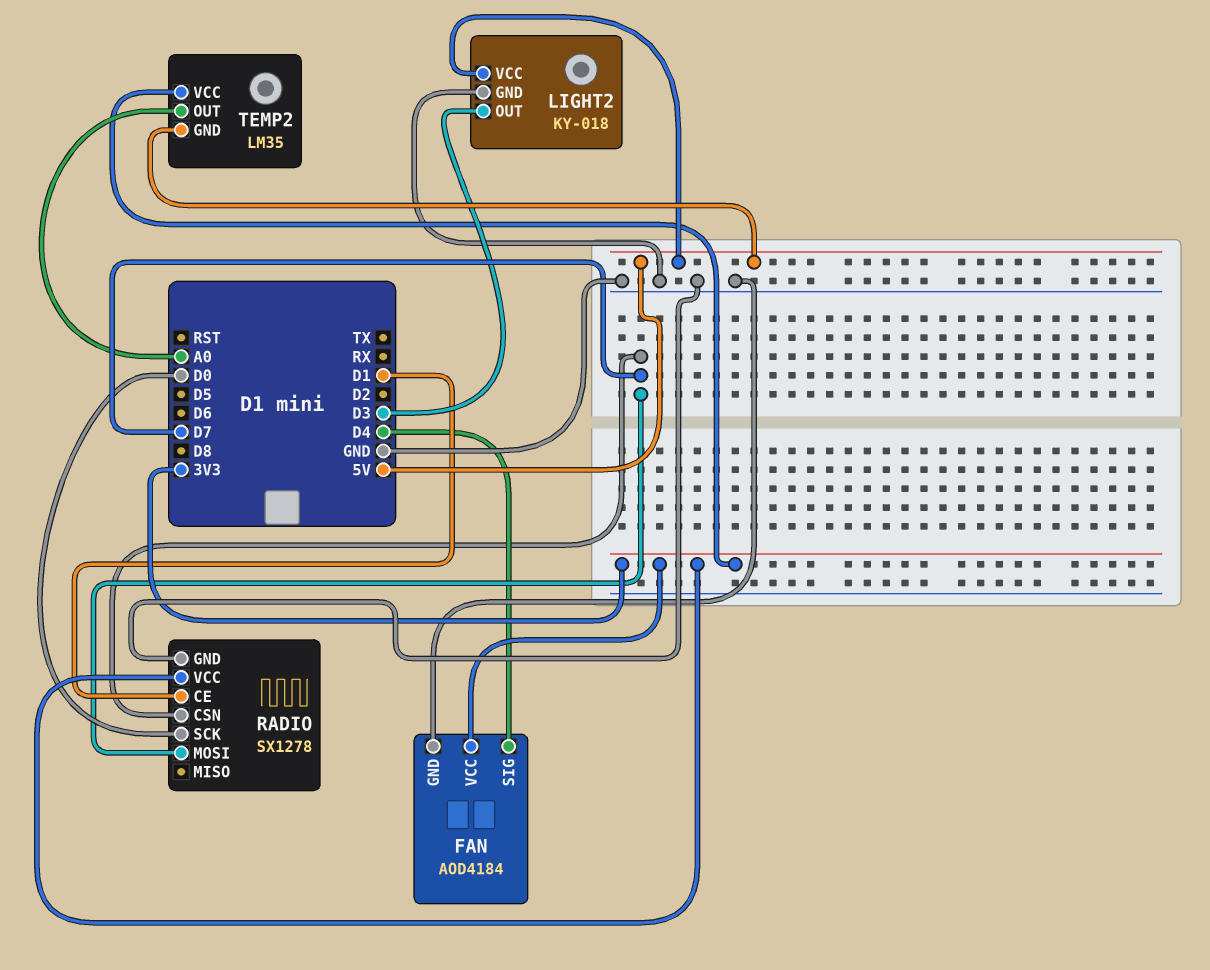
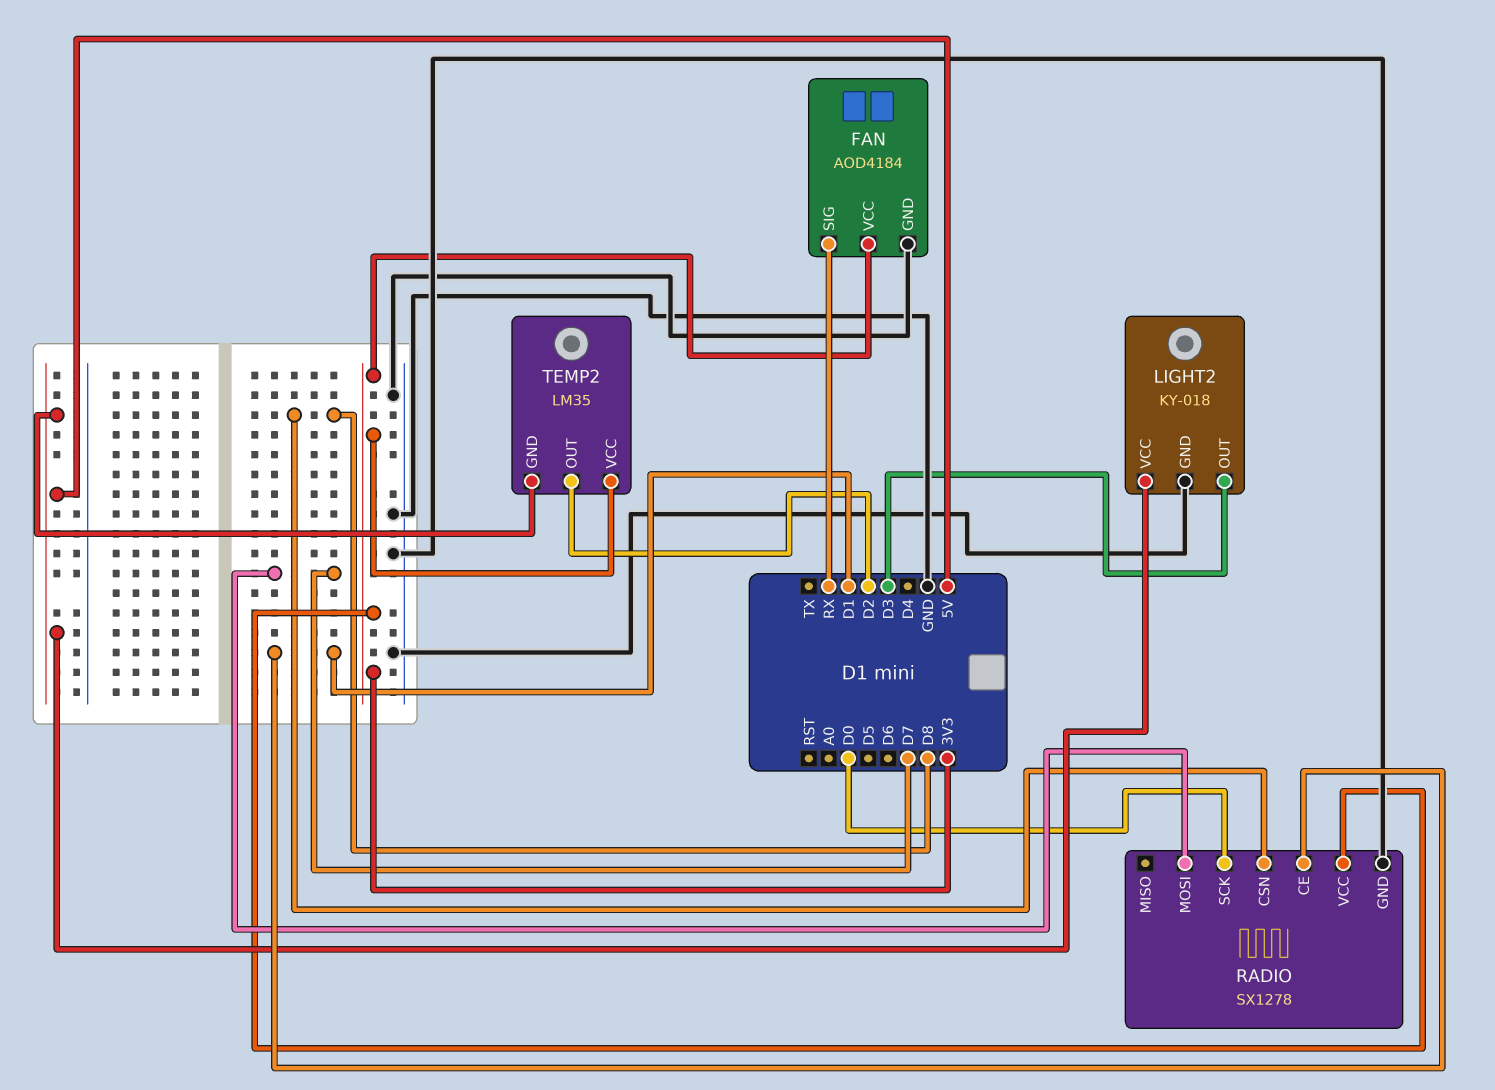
FAN pin SIG: D4 -> RX
RADIO pin CSN: D7 -> D8
TEMP2 pin OUT: A0 -> D2

